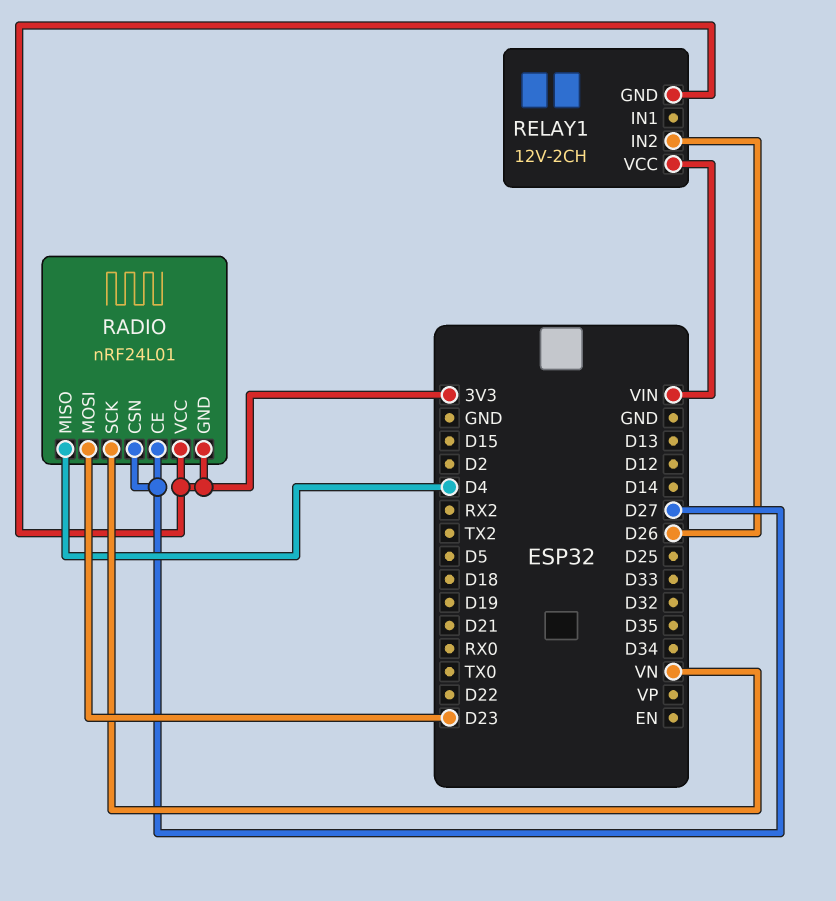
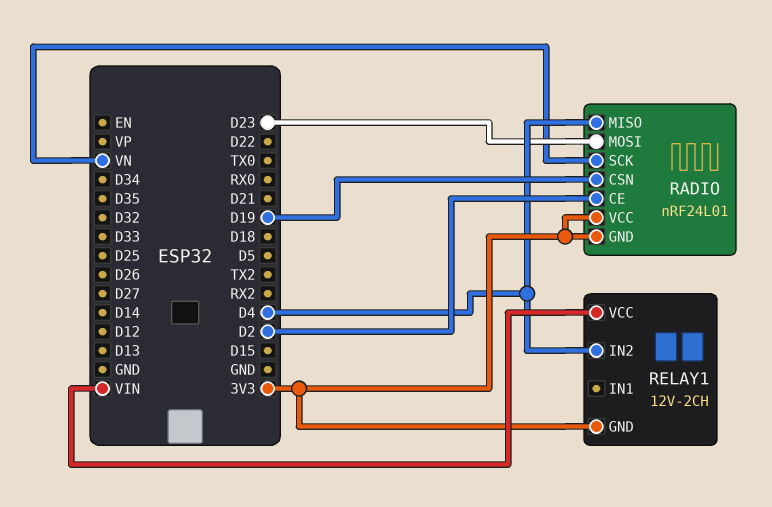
RADIO pin CE: D27 -> D2
RADIO pin CSN: D27 -> D19
RELAY1 pin IN2: D26 -> D4

